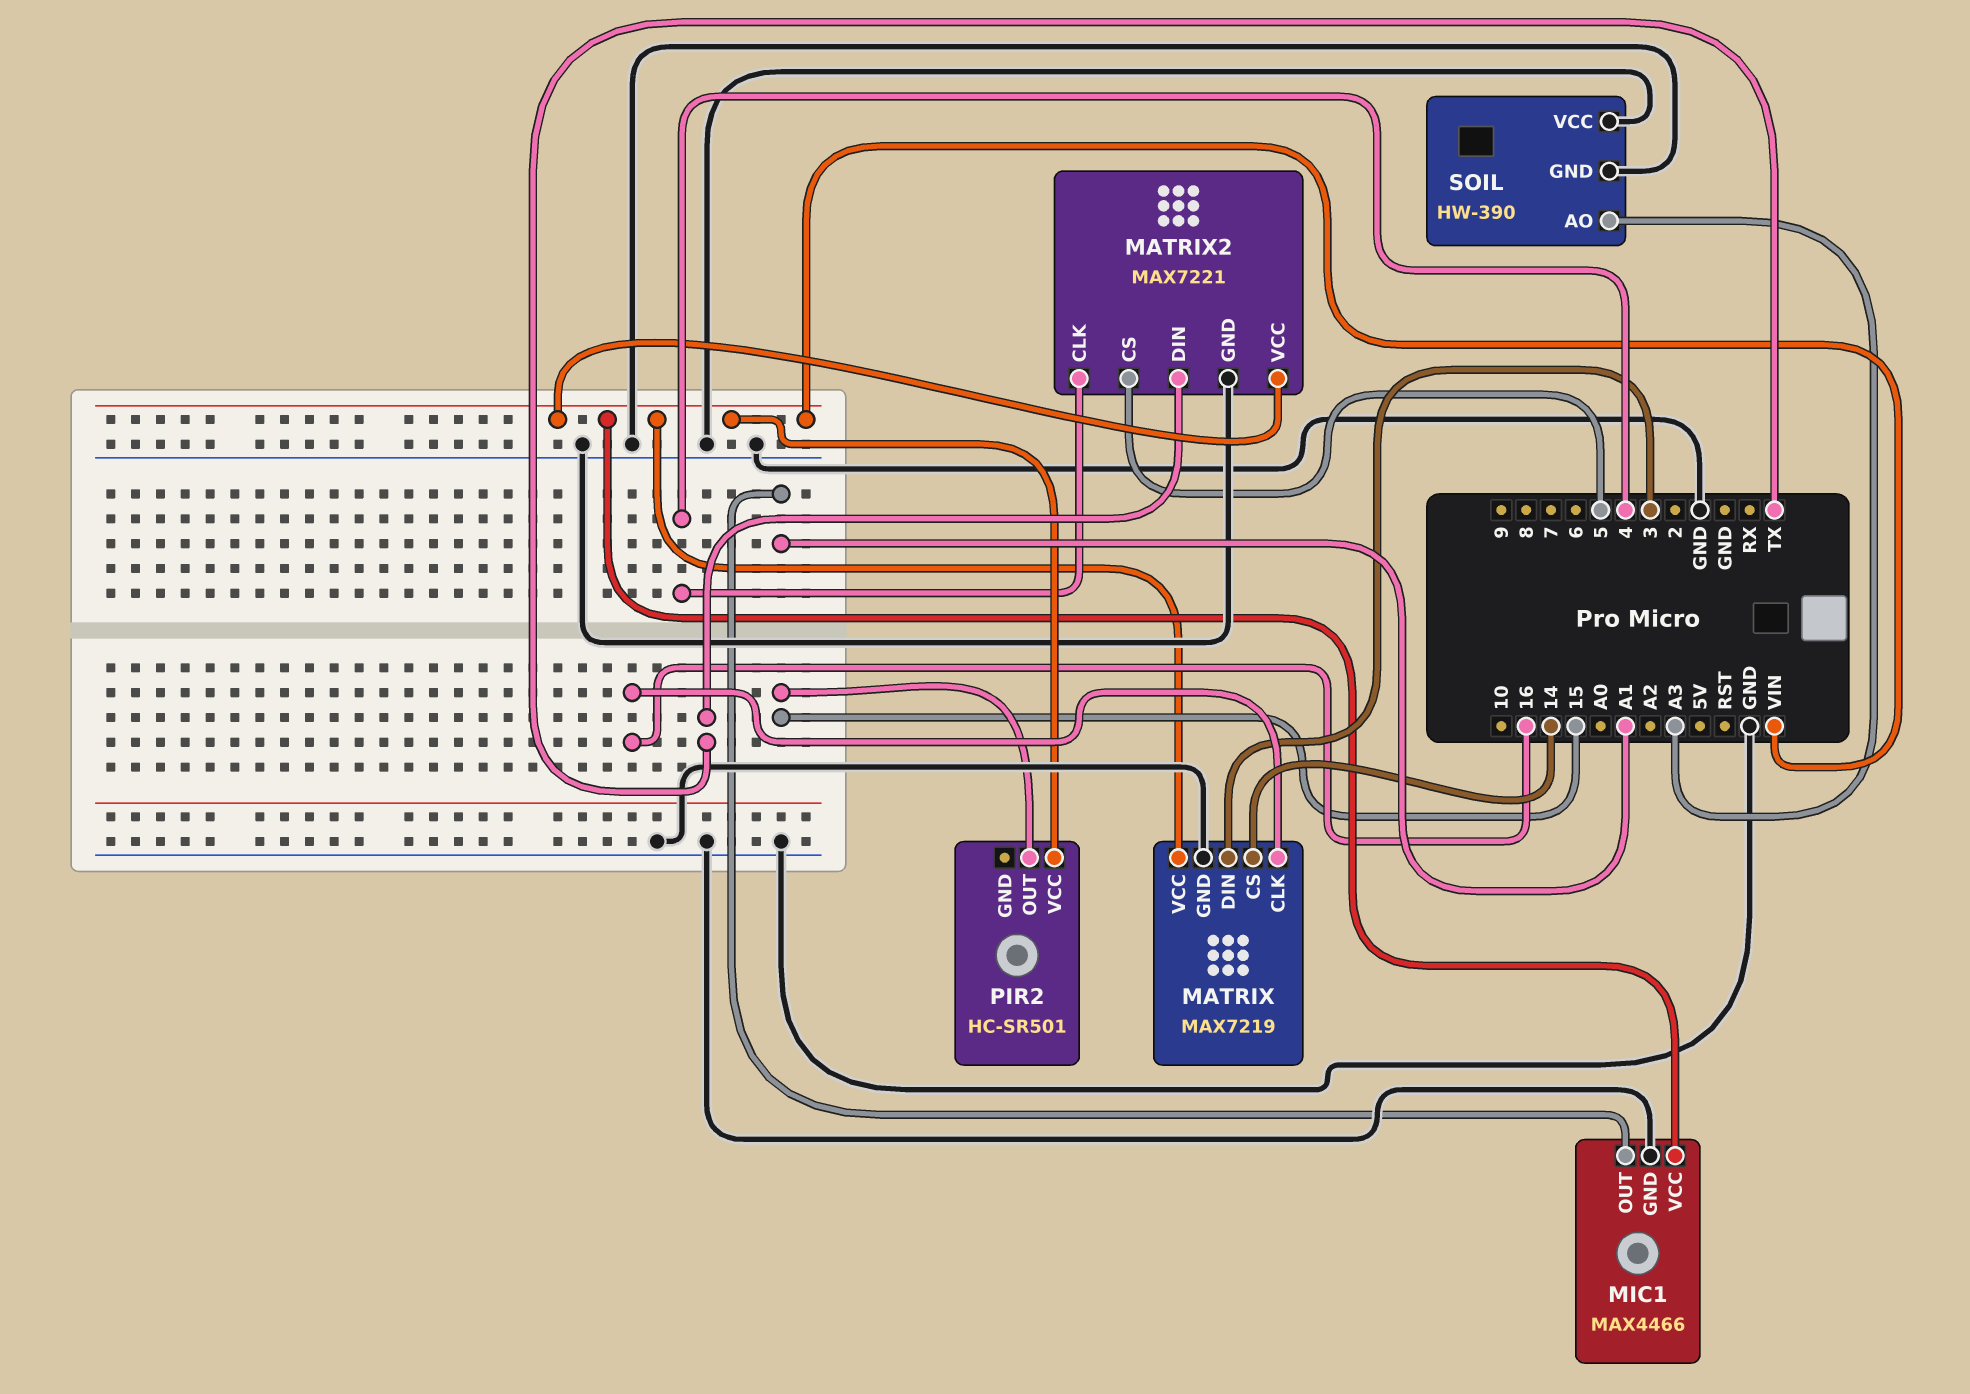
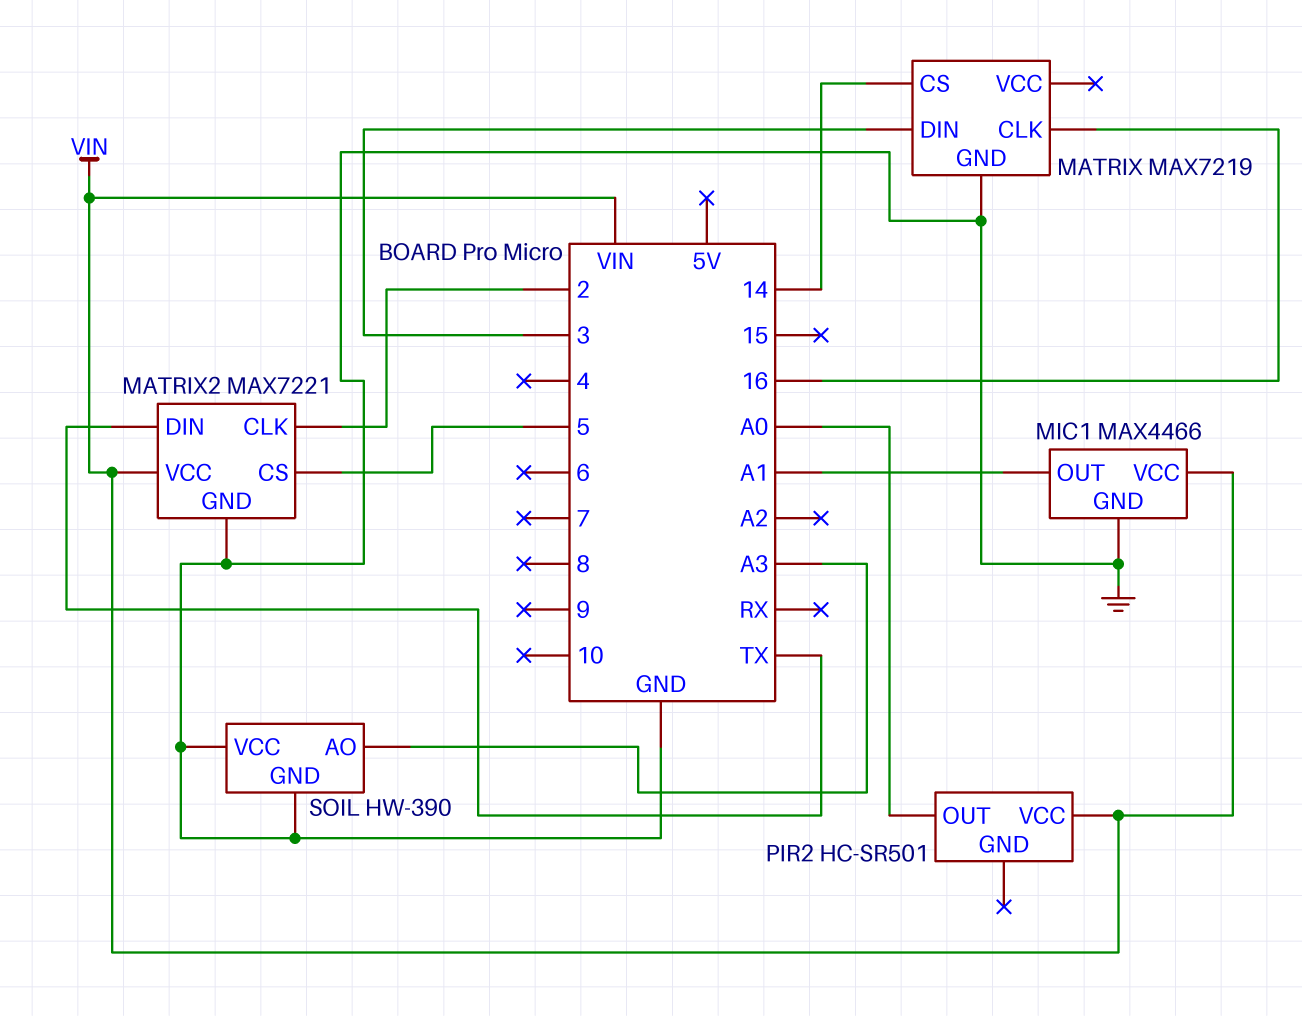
MATRIX pin VCC: VIN -> none
MATRIX2 pin CLK: 4 -> 2
PIR2 pin OUT: 15 -> A0

